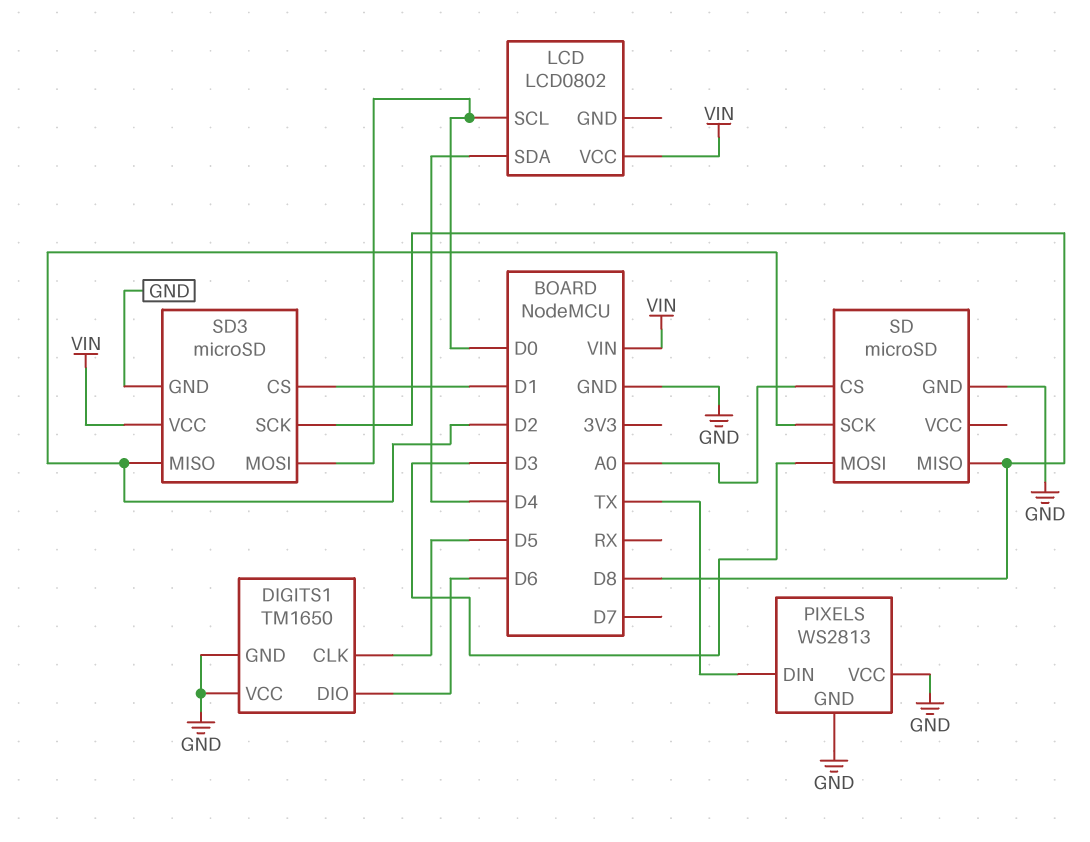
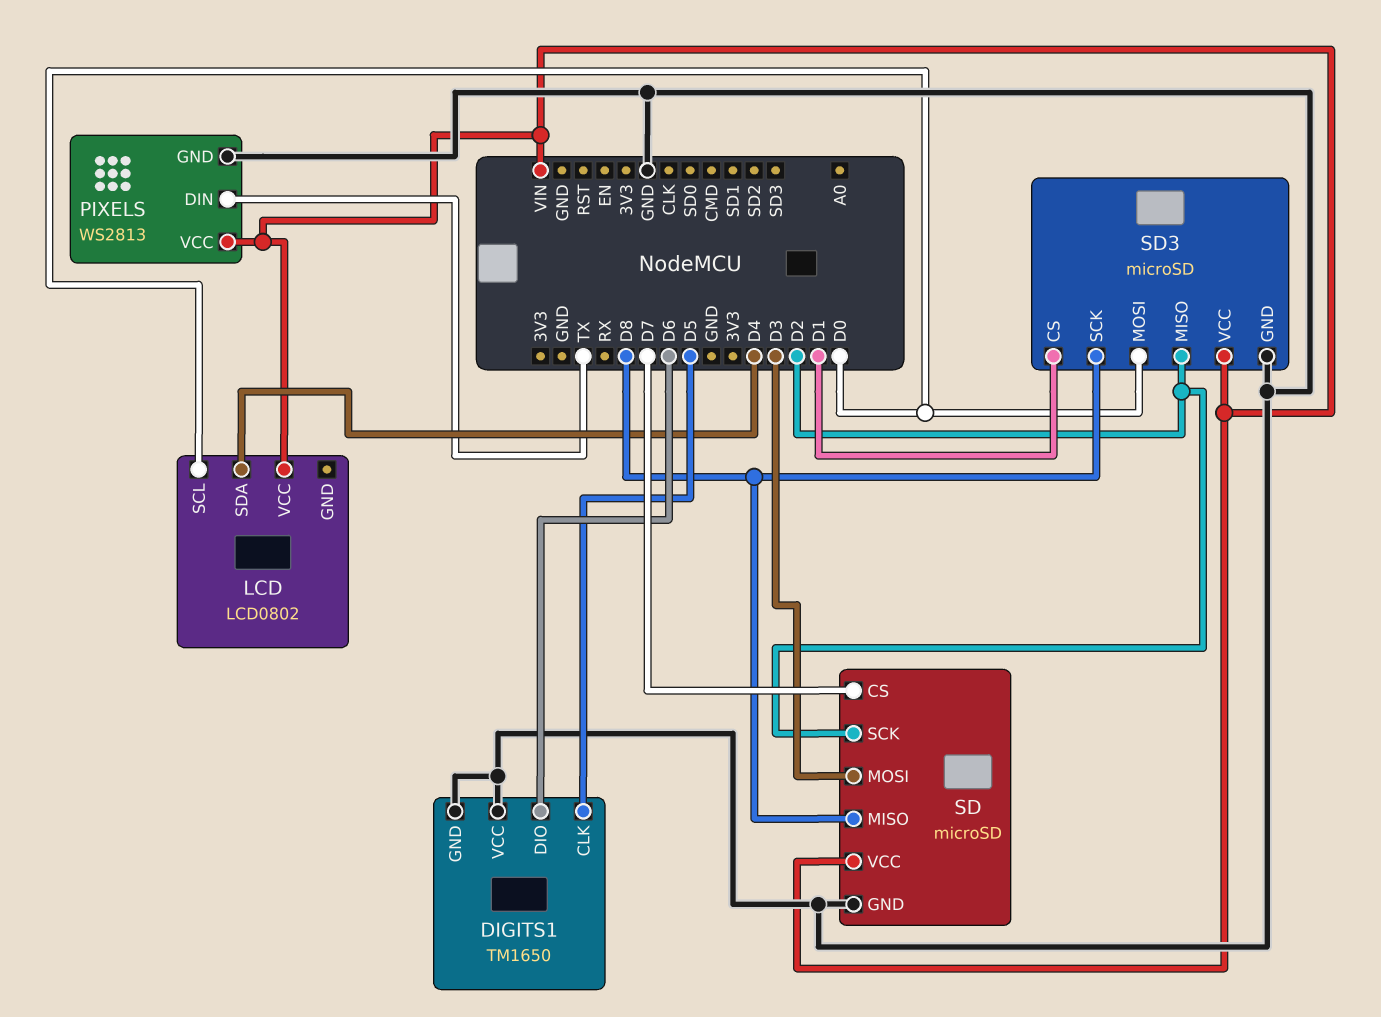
PIXELS pin VCC: GND -> VIN
SD pin CS: A0 -> D7
SD pin VCC: none -> VIN

